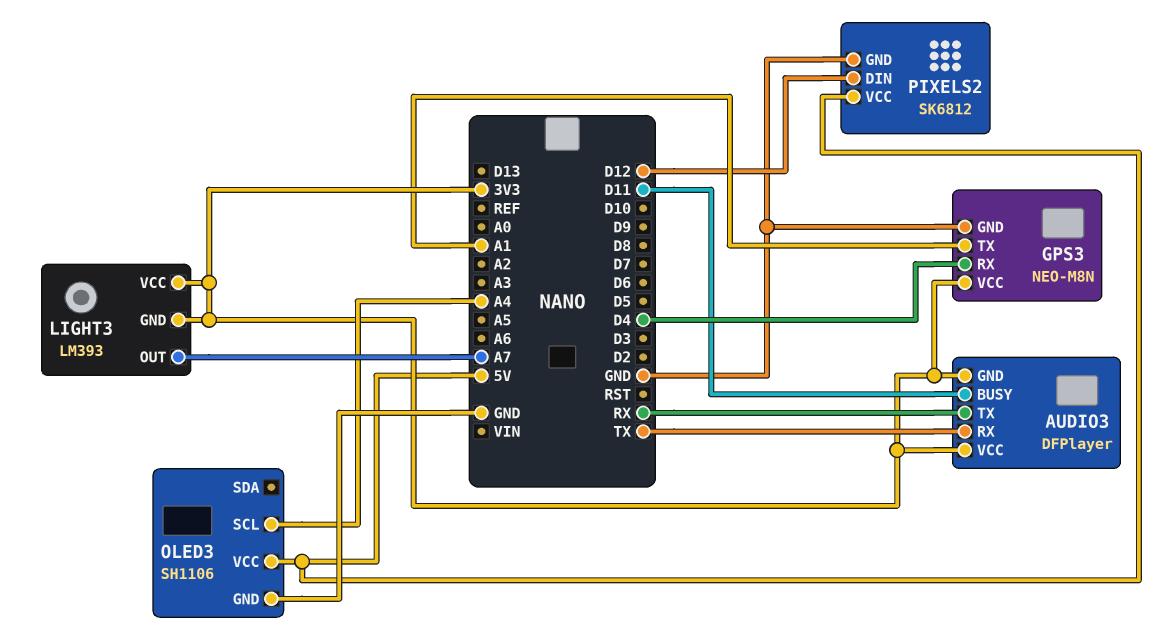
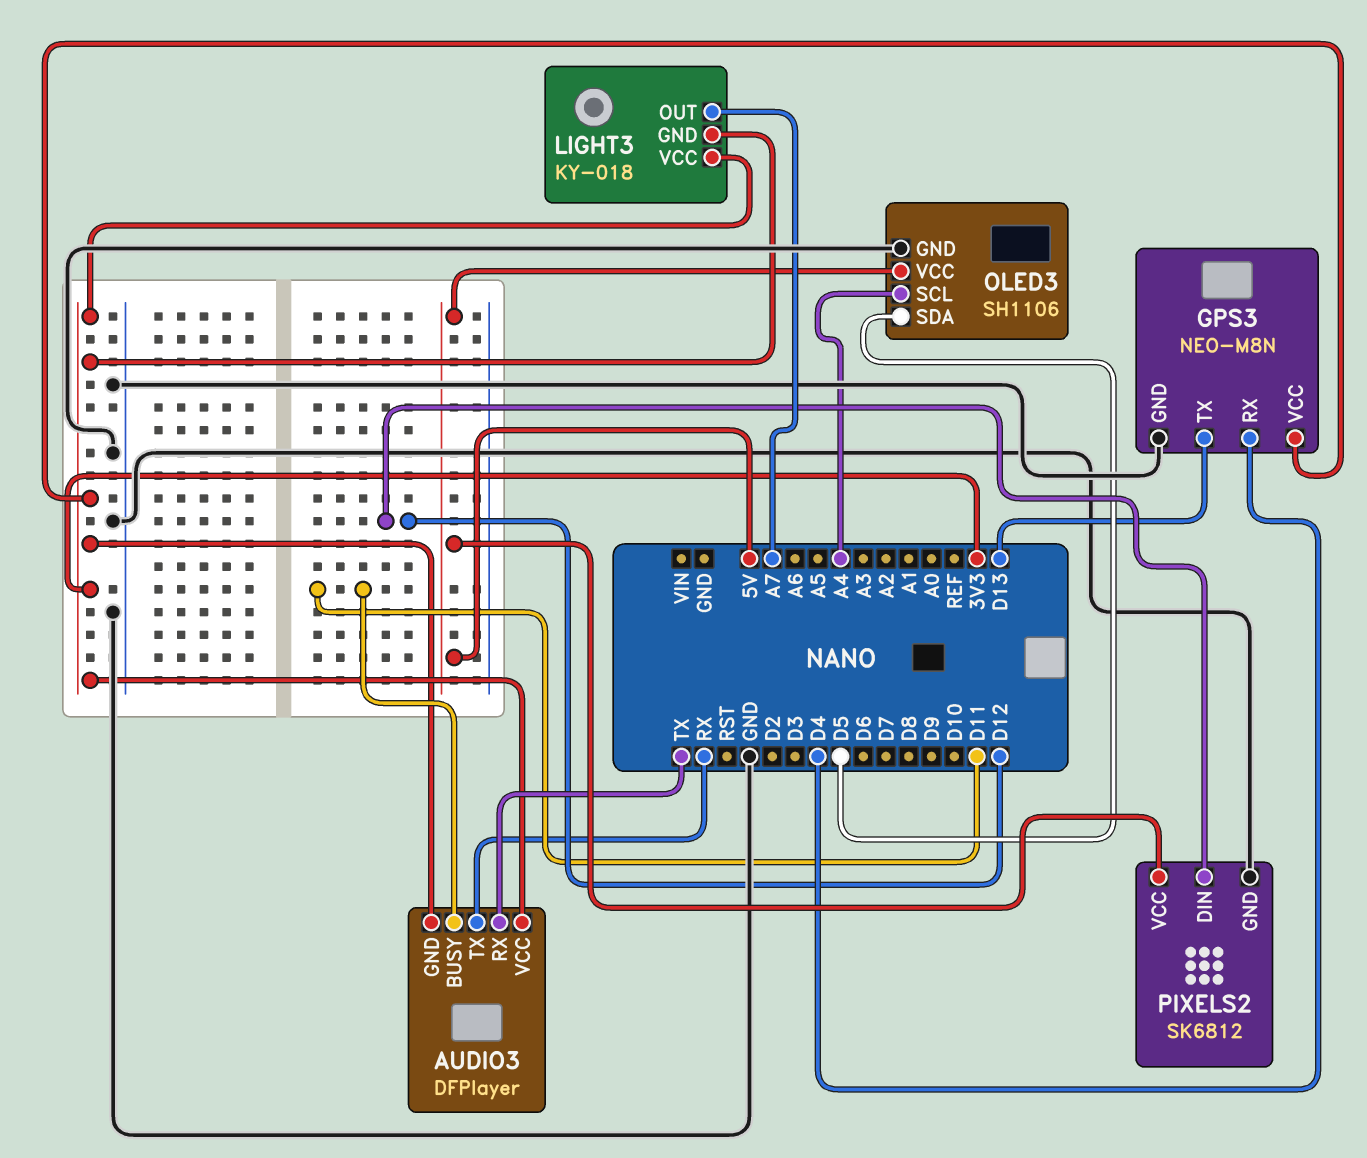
GPS3 pin TX: A1 -> D13
LIGHT3: LM393 -> KY-018
OLED3 pin SDA: none -> D5

